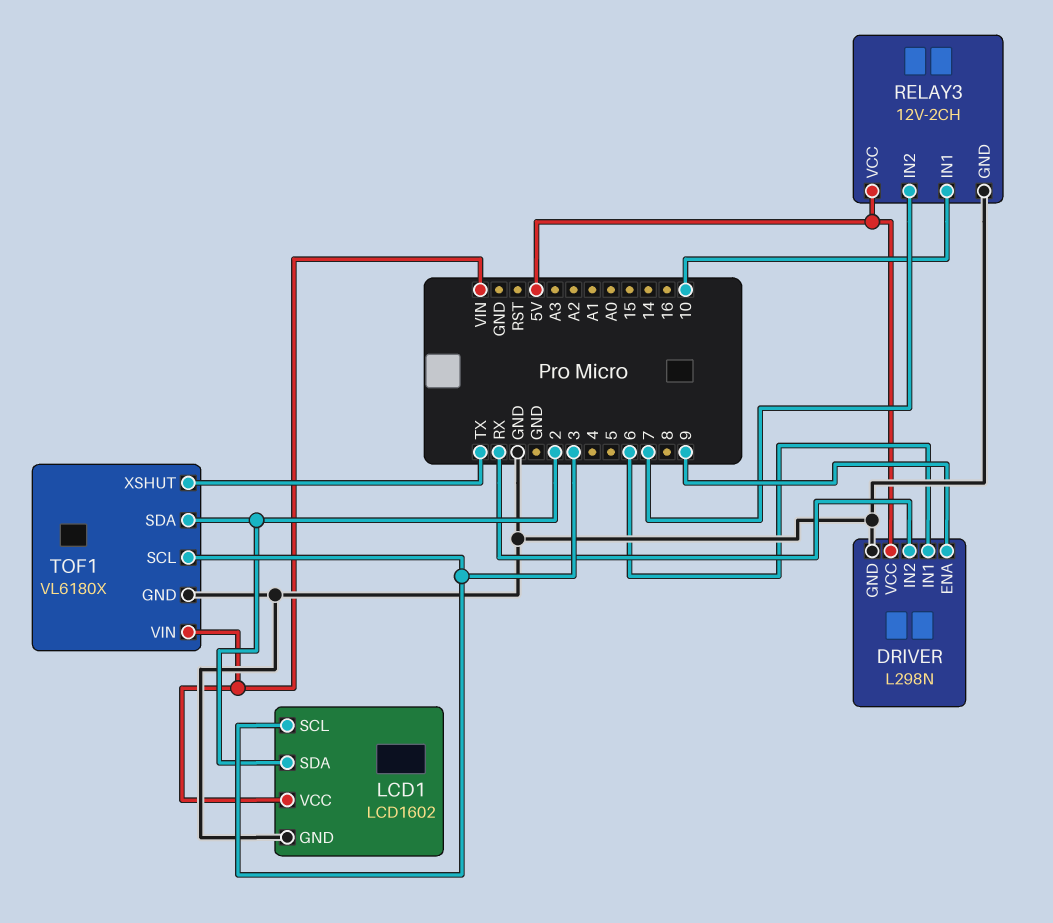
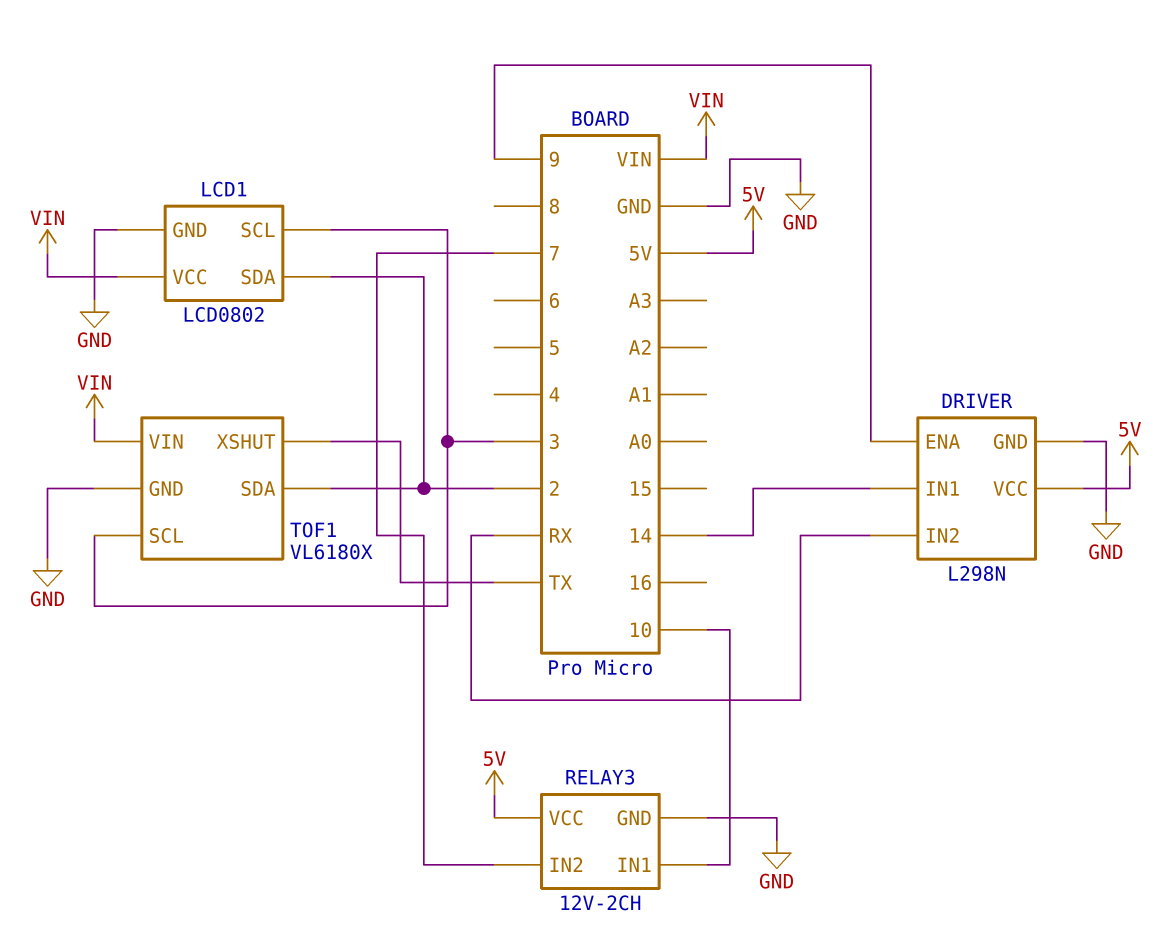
DRIVER pin IN1: 6 -> 14
LCD1: LCD1602 -> LCD0802

